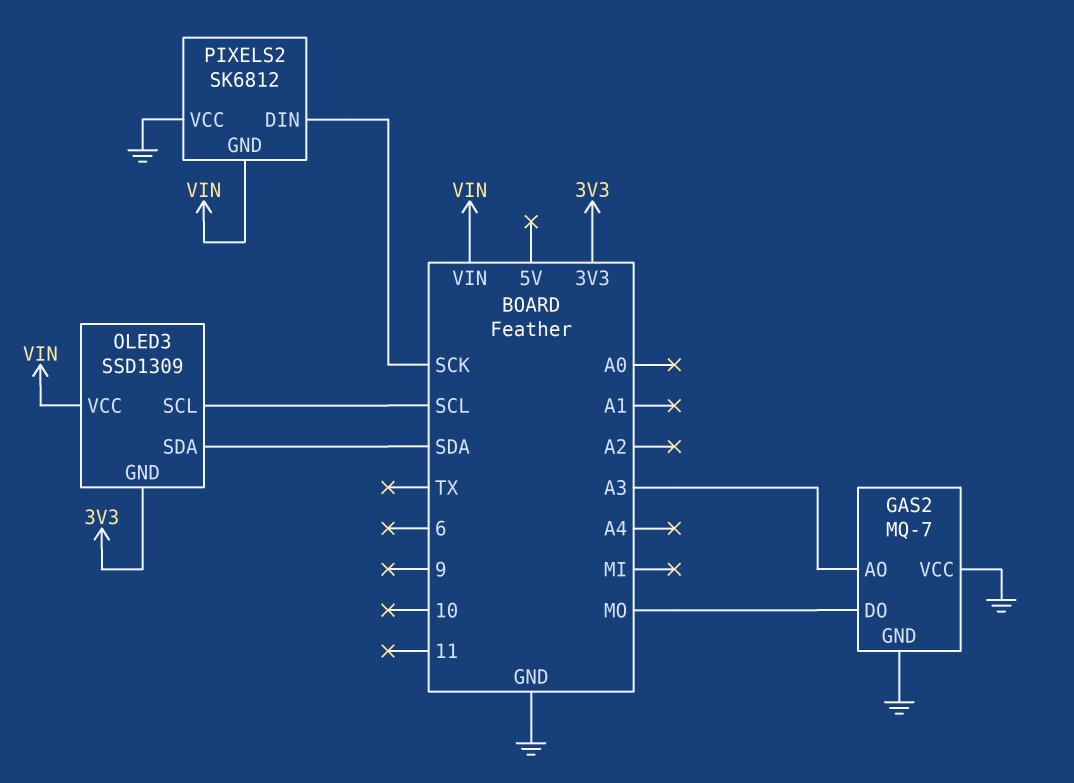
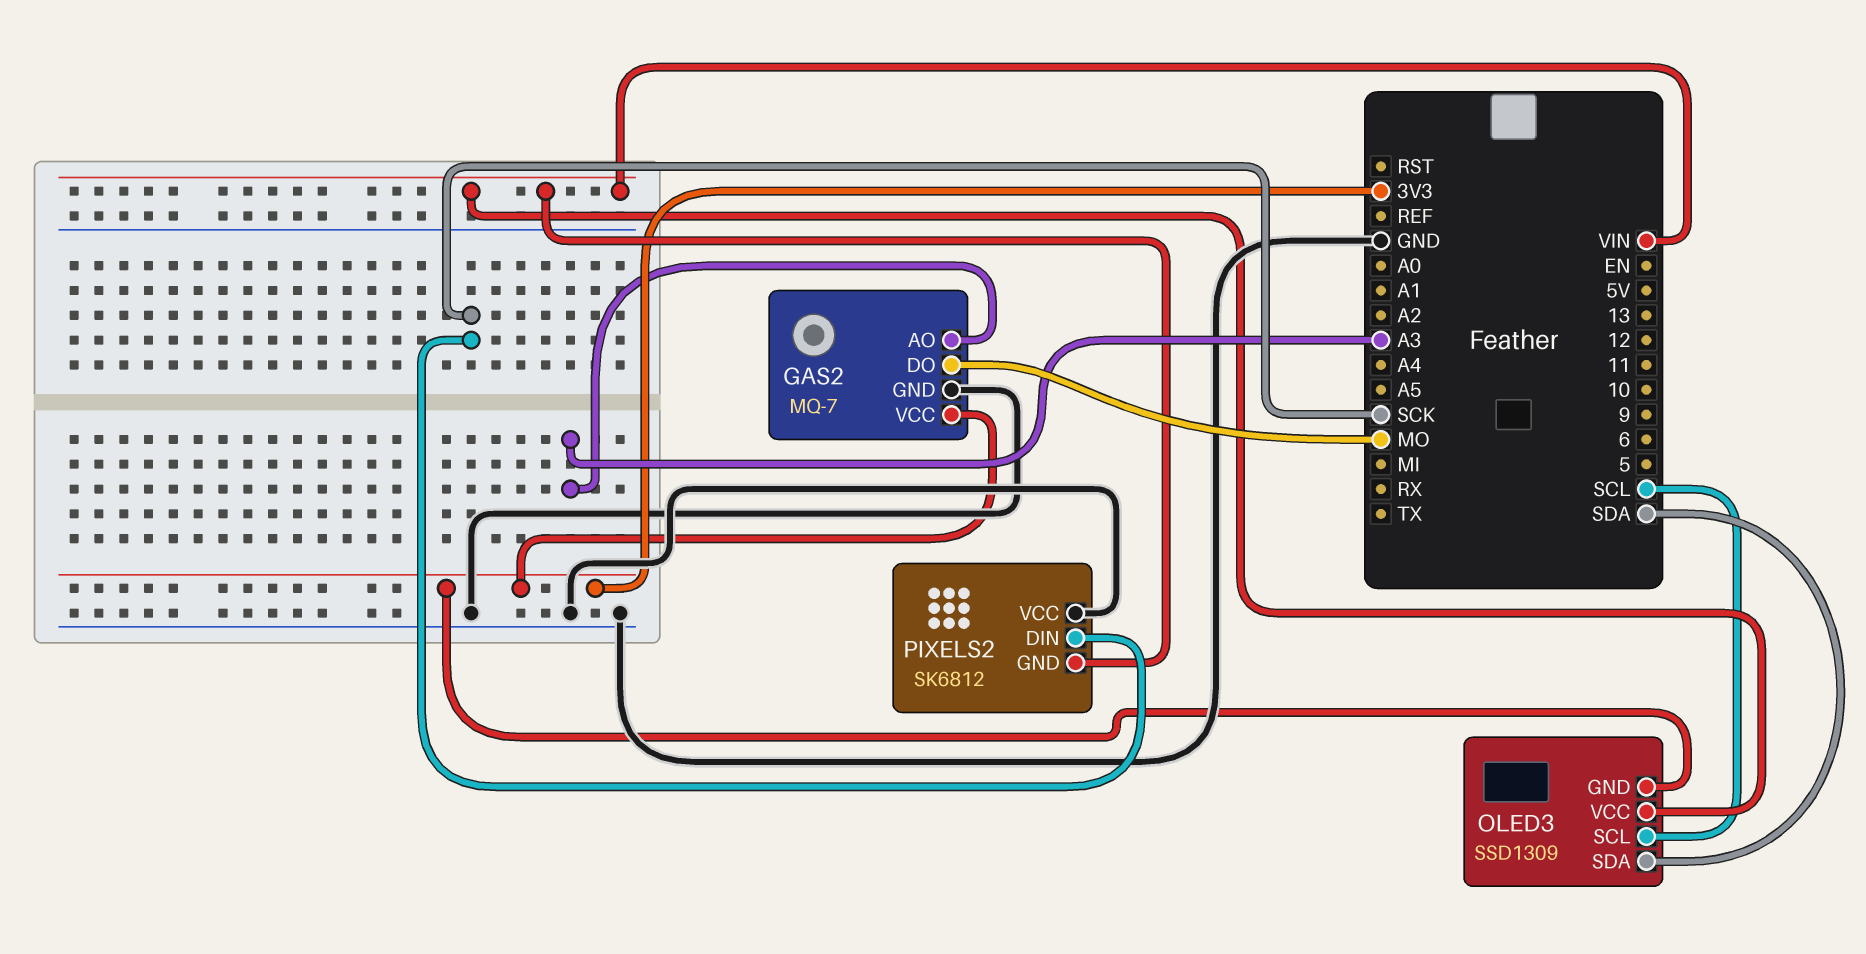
GAS2 pin VCC: GND -> 3V3

